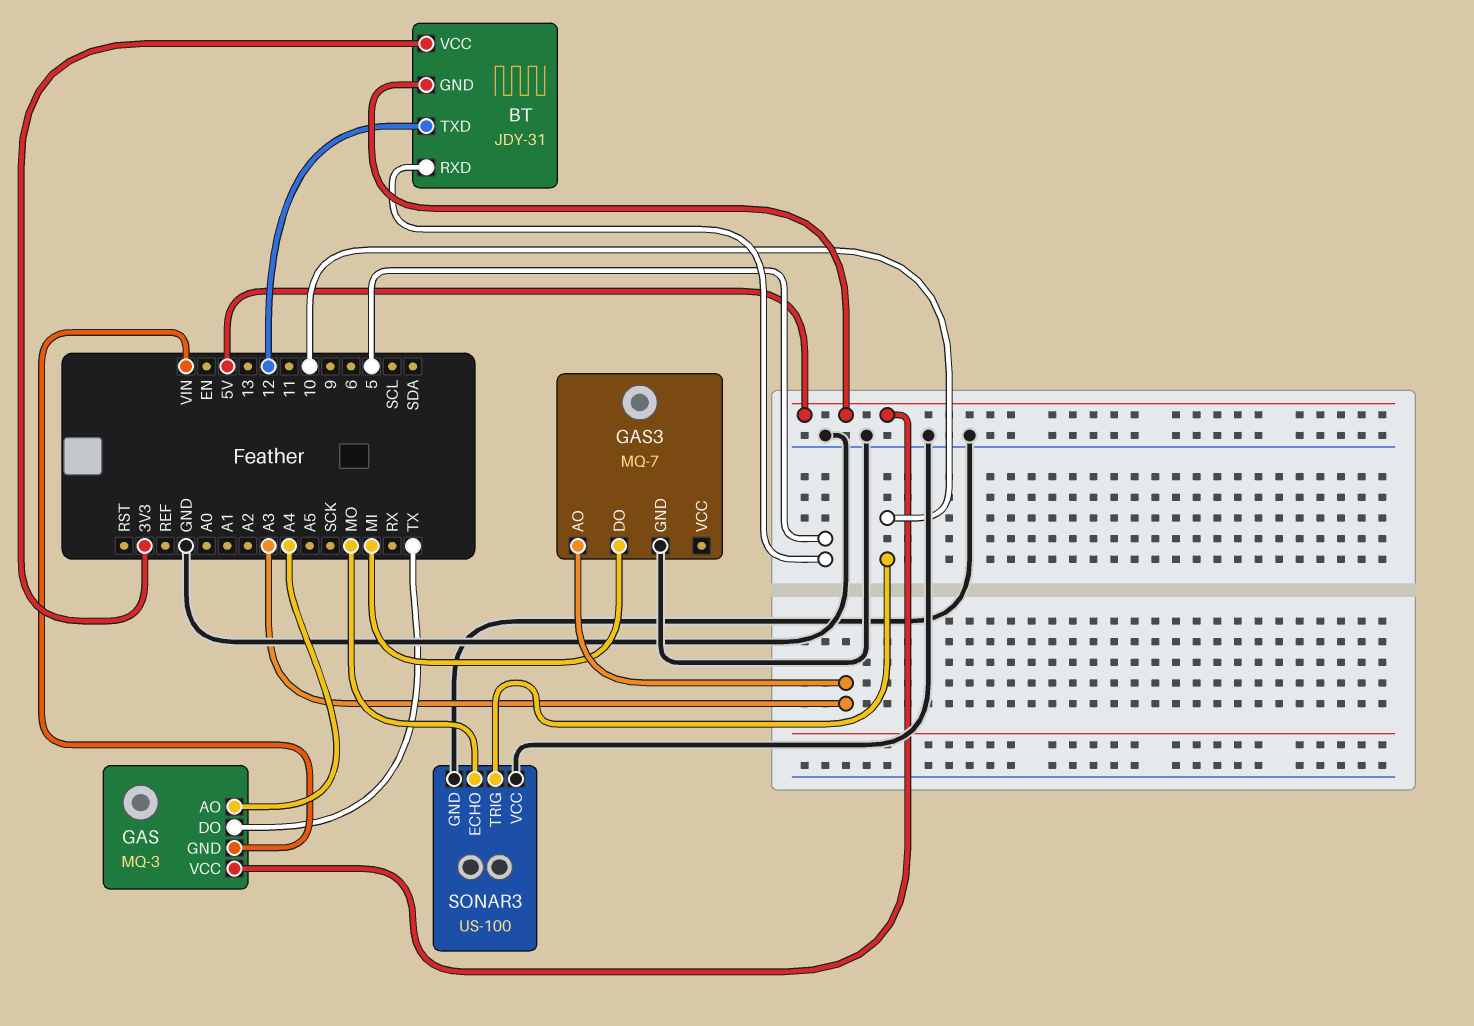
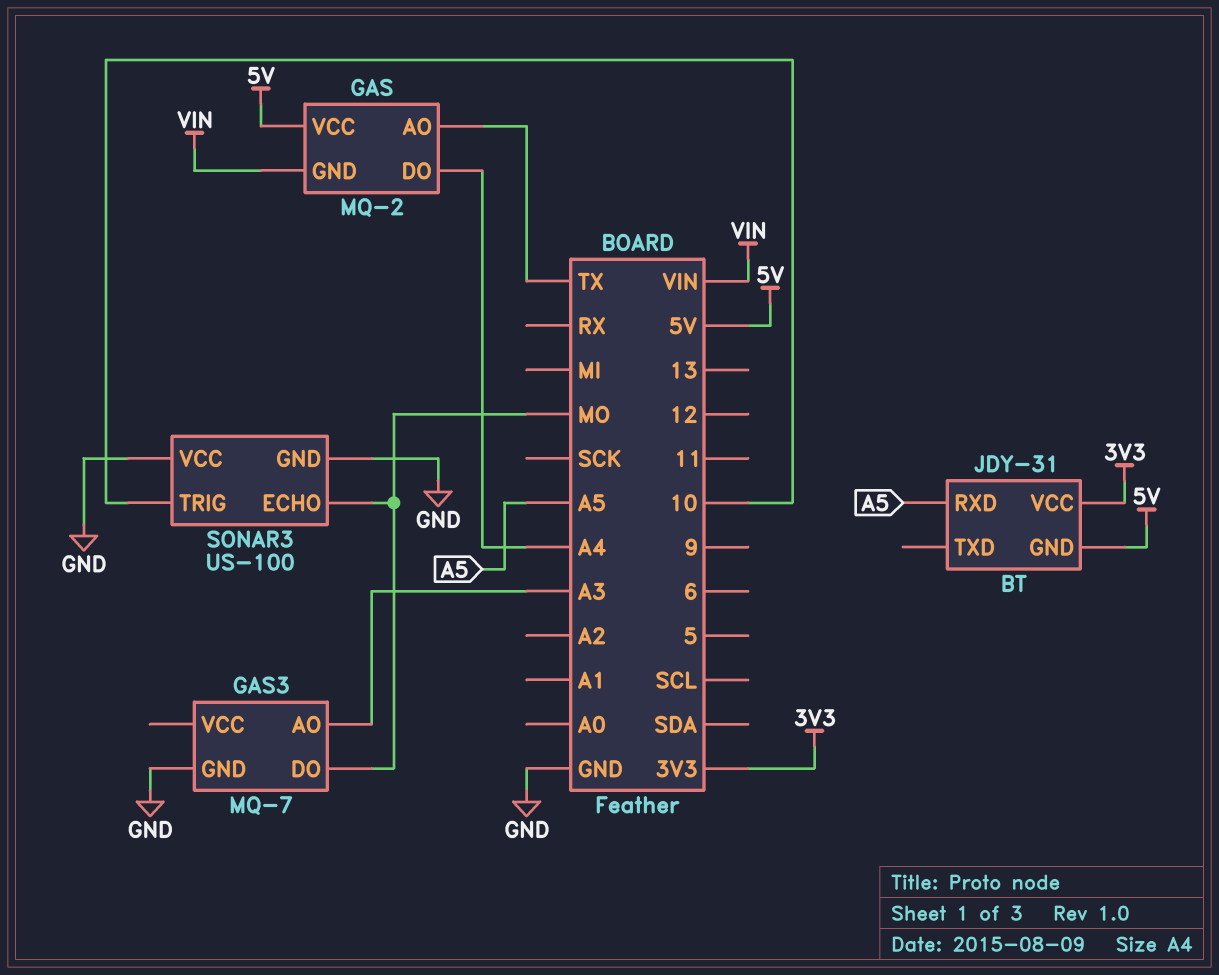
BT pin RXD: 5 -> A5
BT pin TXD: 12 -> none
GAS: MQ-3 -> MQ-2
GAS pin AO: A4 -> TX
GAS pin DO: TX -> A4
GAS3 pin DO: MI -> MO

